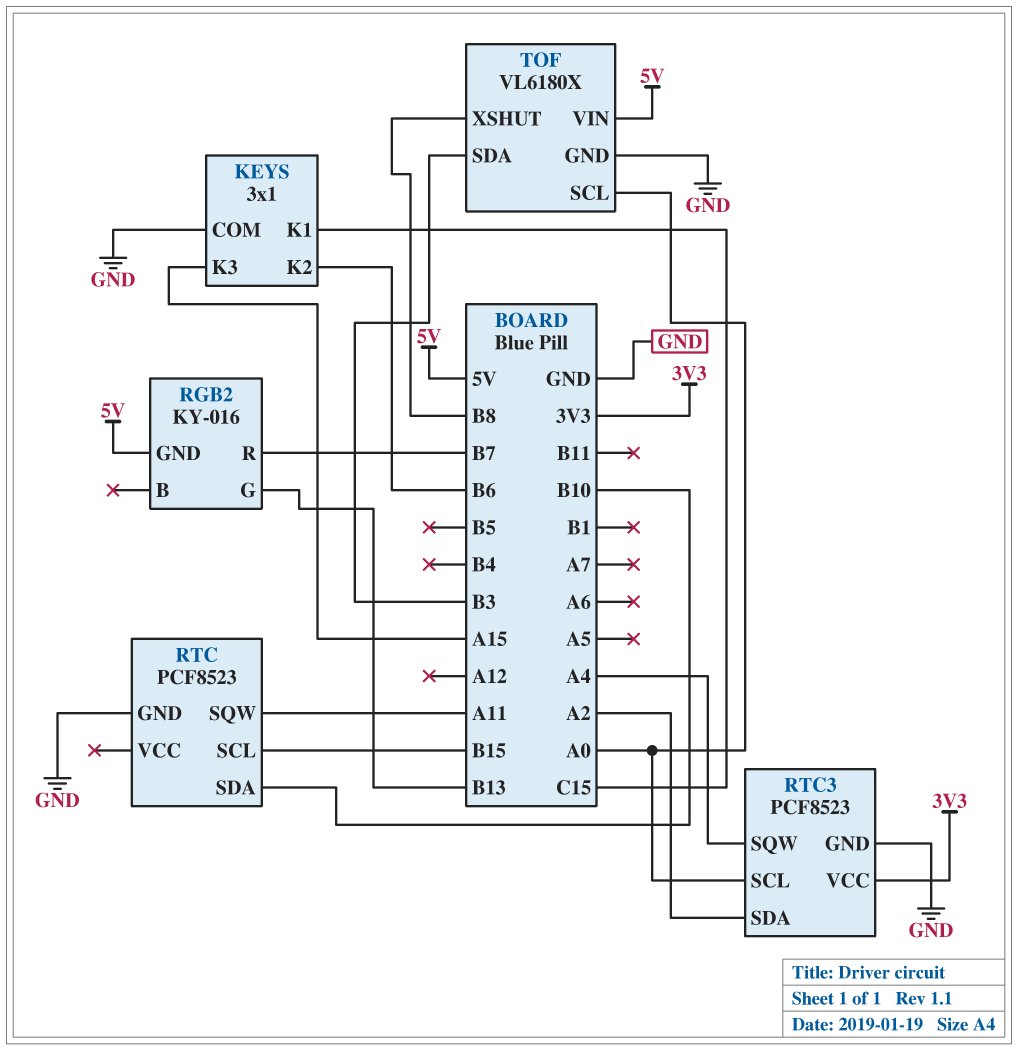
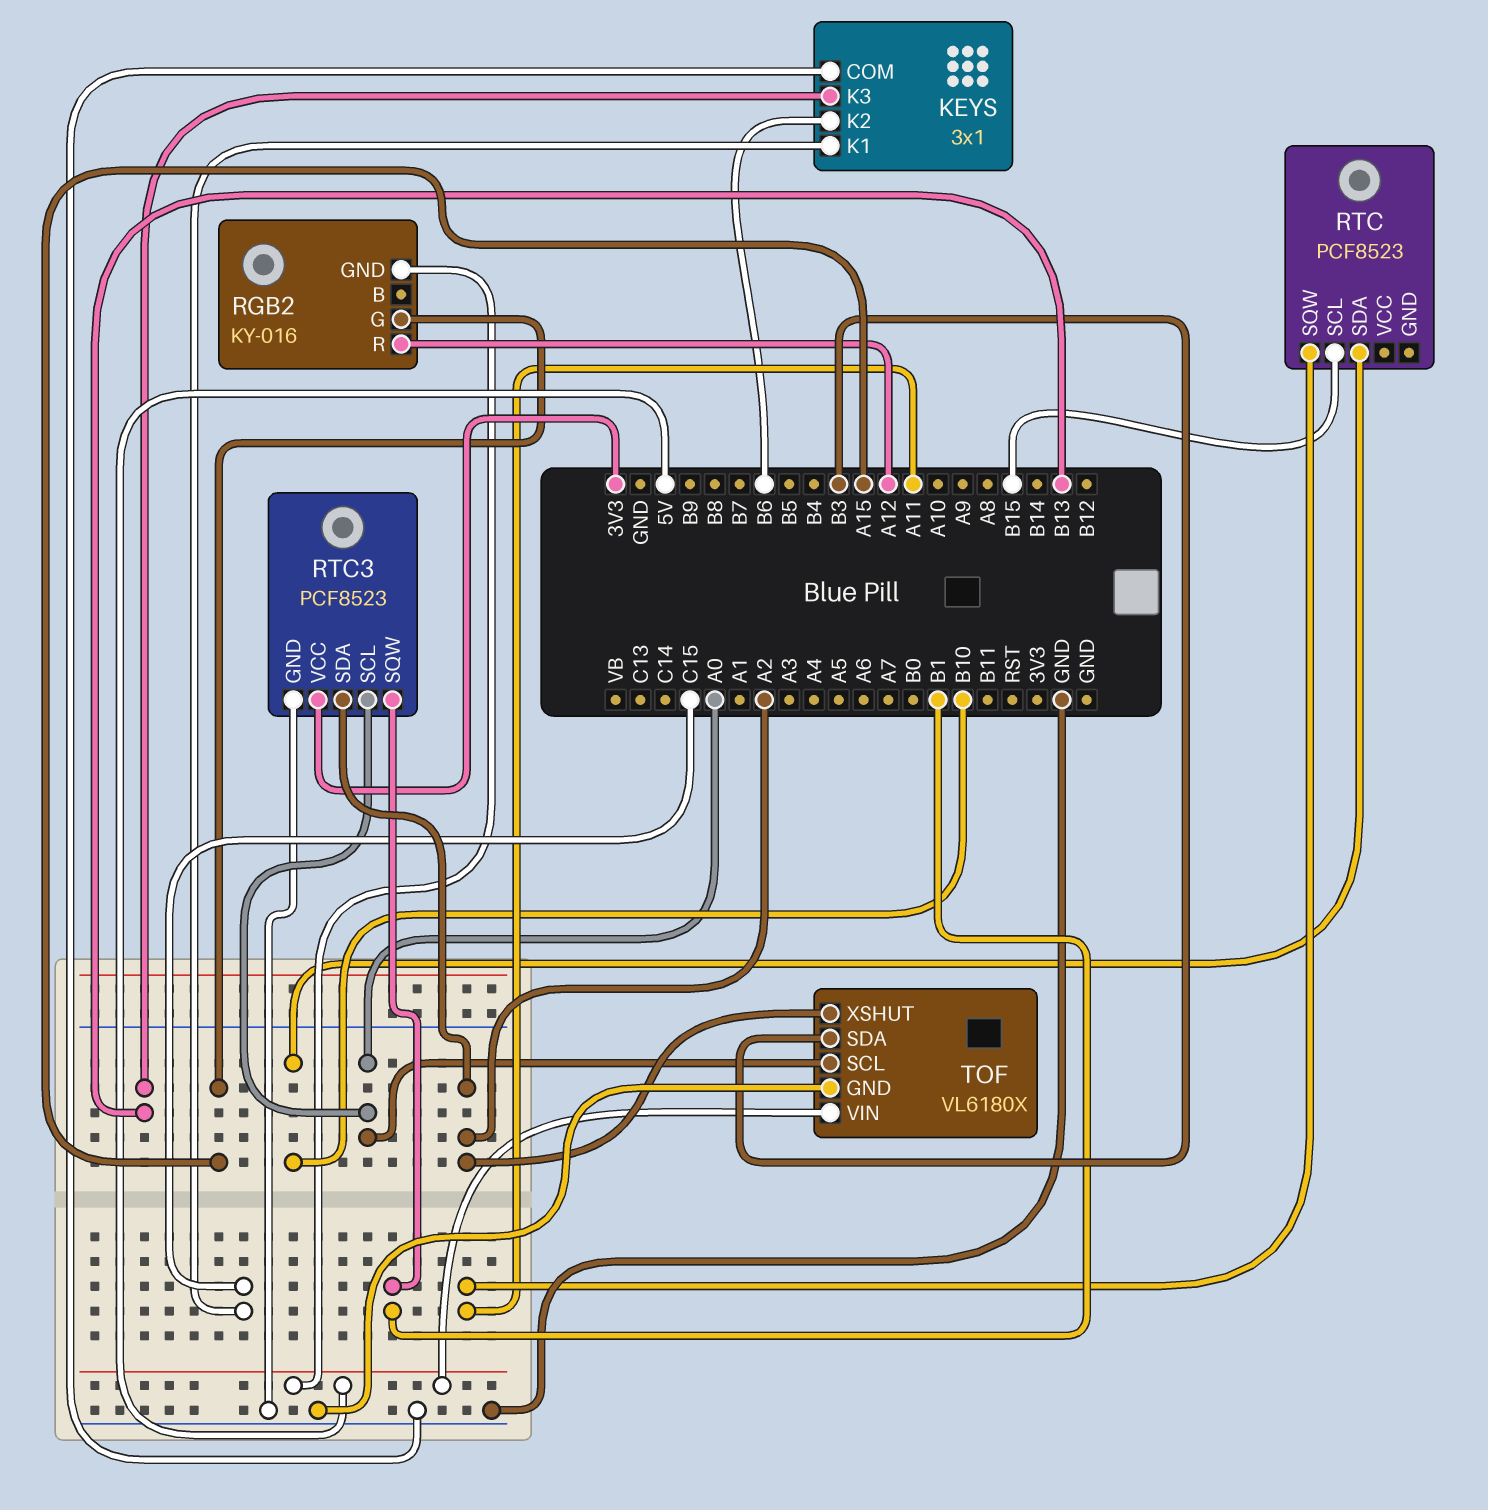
KEYS pin K3: A15 -> B13
RGB2 pin G: B13 -> A15
RGB2 pin R: B7 -> A12
RTC pin GND: GND -> none
RTC3 pin SQW: A4 -> B1
TOF pin XSHUT: B8 -> A2

